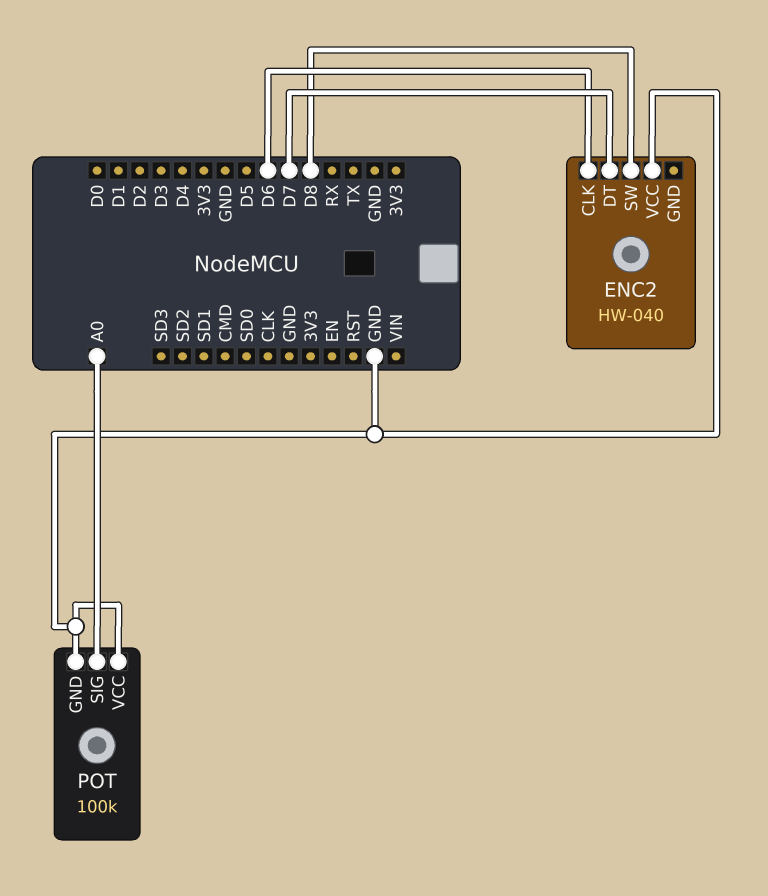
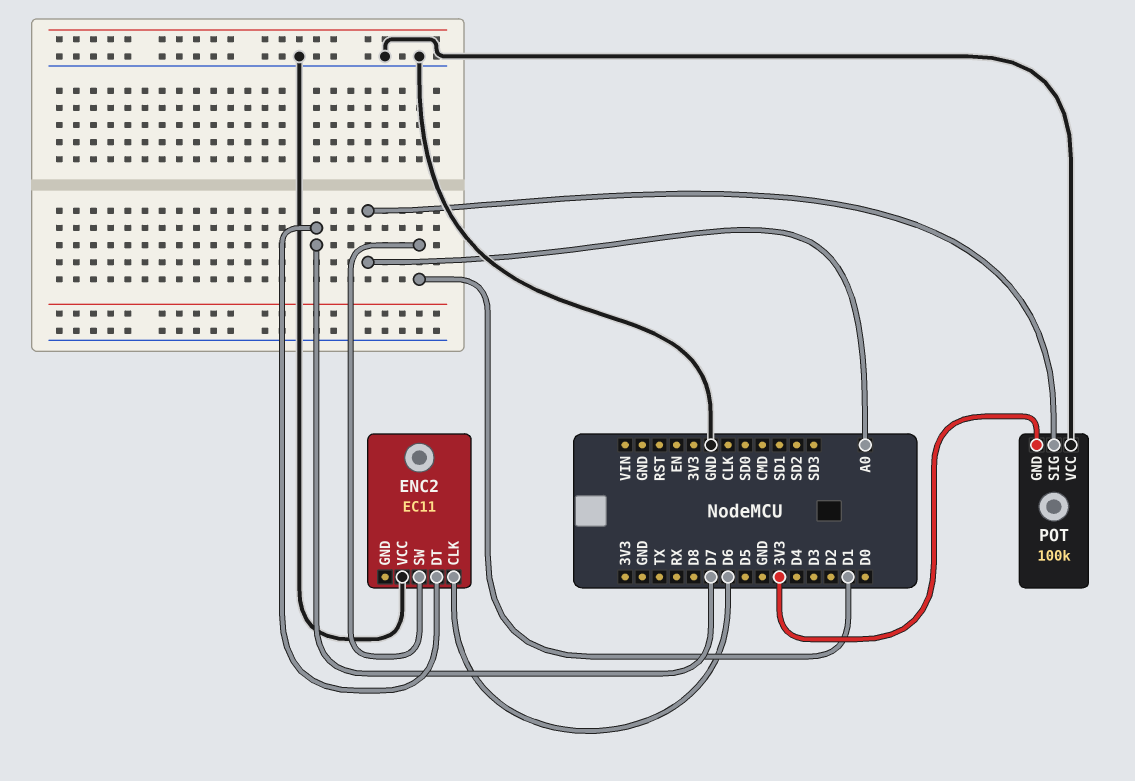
ENC2: HW-040 -> EC11
ENC2 pin SW: D8 -> D1
POT pin GND: GND -> 3V3

